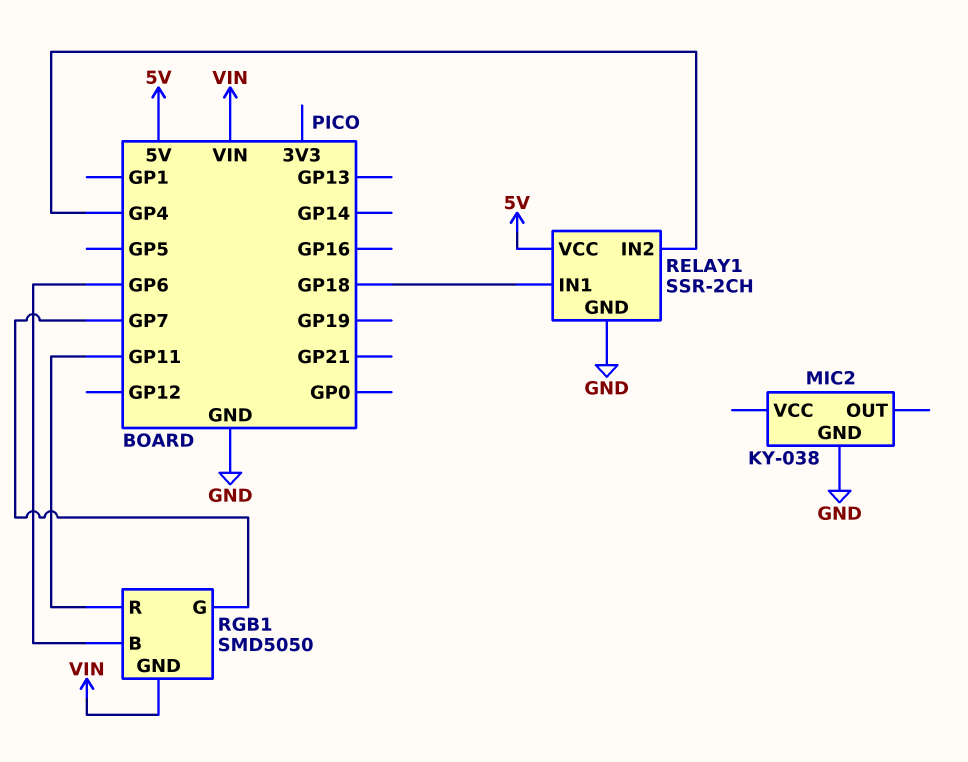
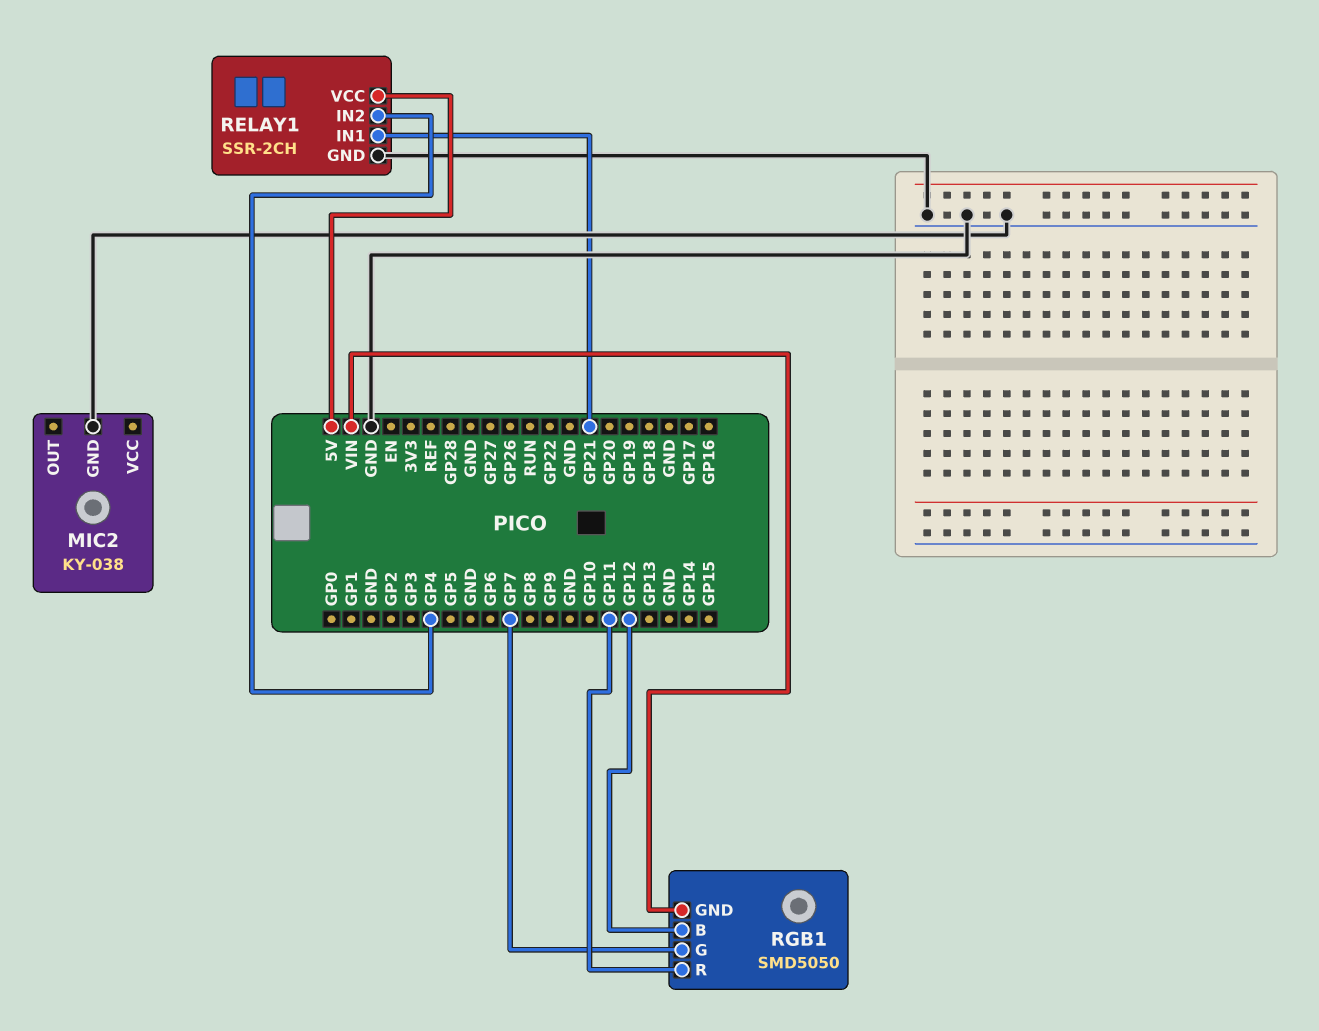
RELAY1 pin IN1: GP18 -> GP21
RGB1 pin B: GP6 -> GP12

